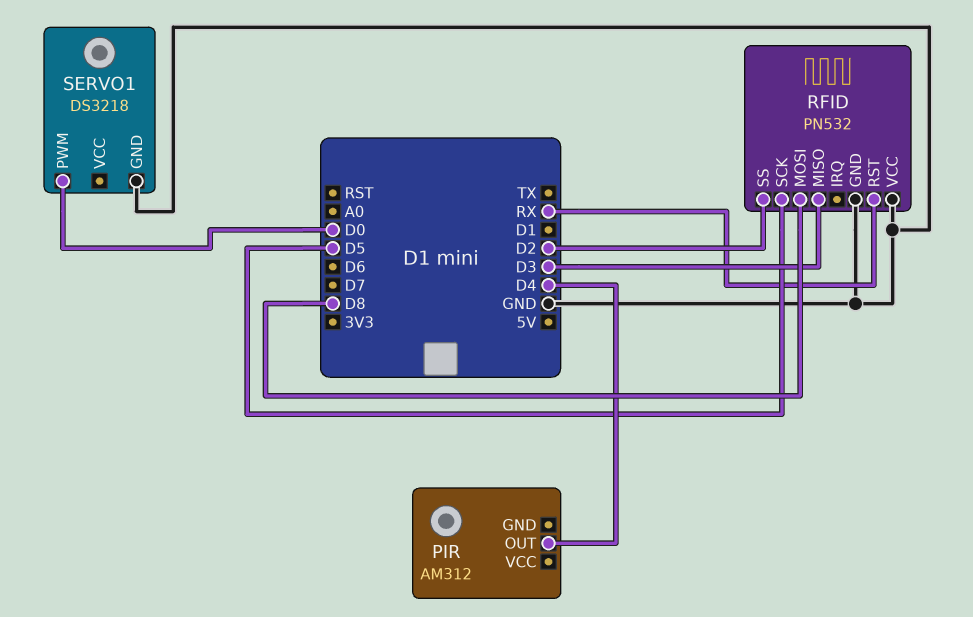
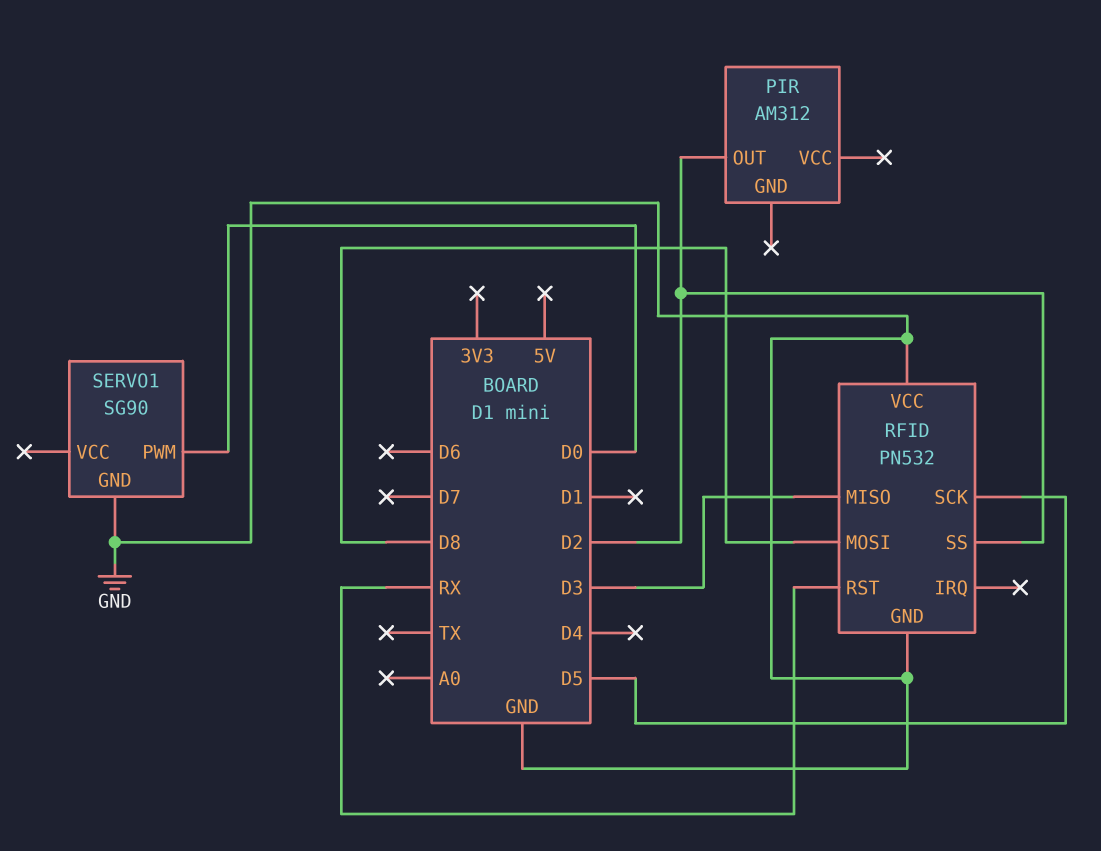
PIR pin OUT: D4 -> D2
SERVO1: DS3218 -> SG90

